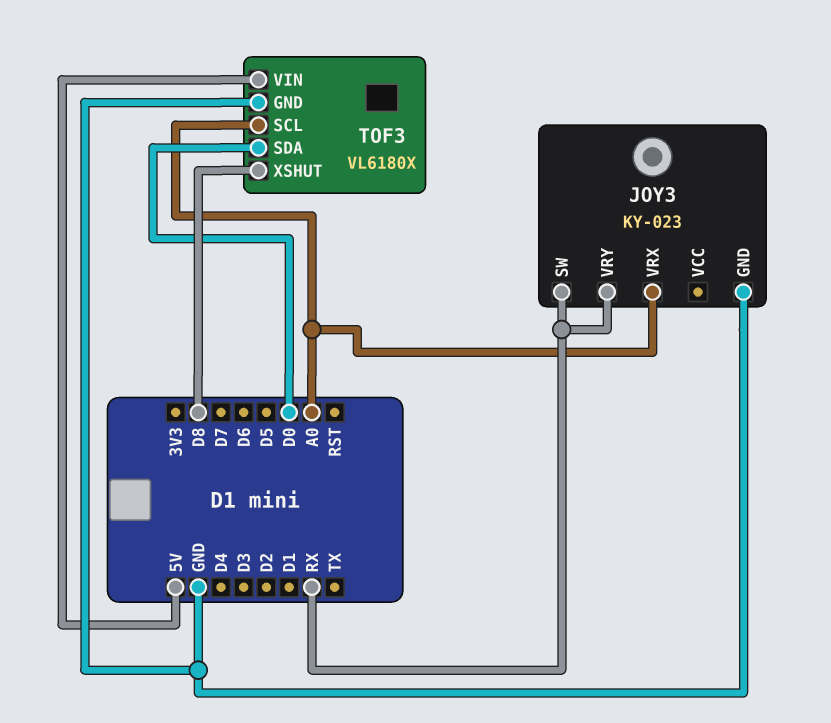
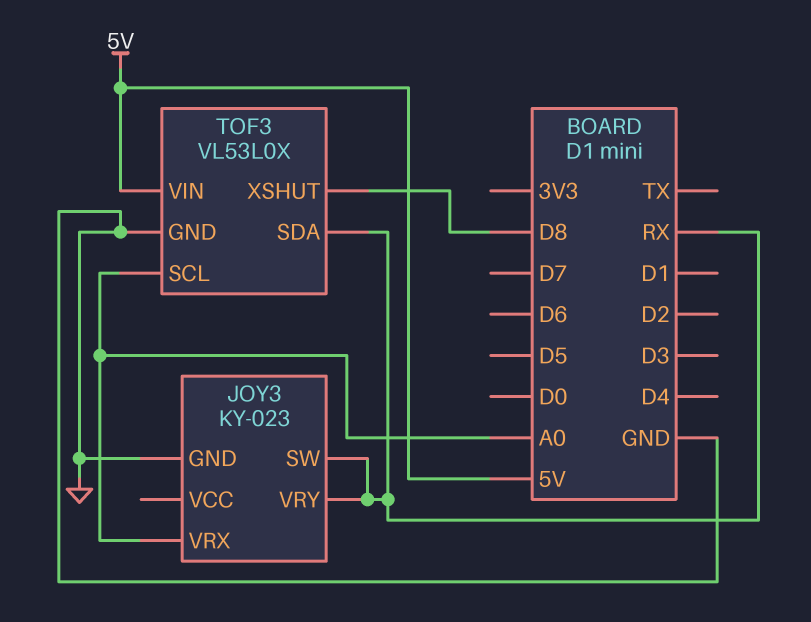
TOF3: VL6180X -> VL53L0X
TOF3 pin SDA: D0 -> RX

